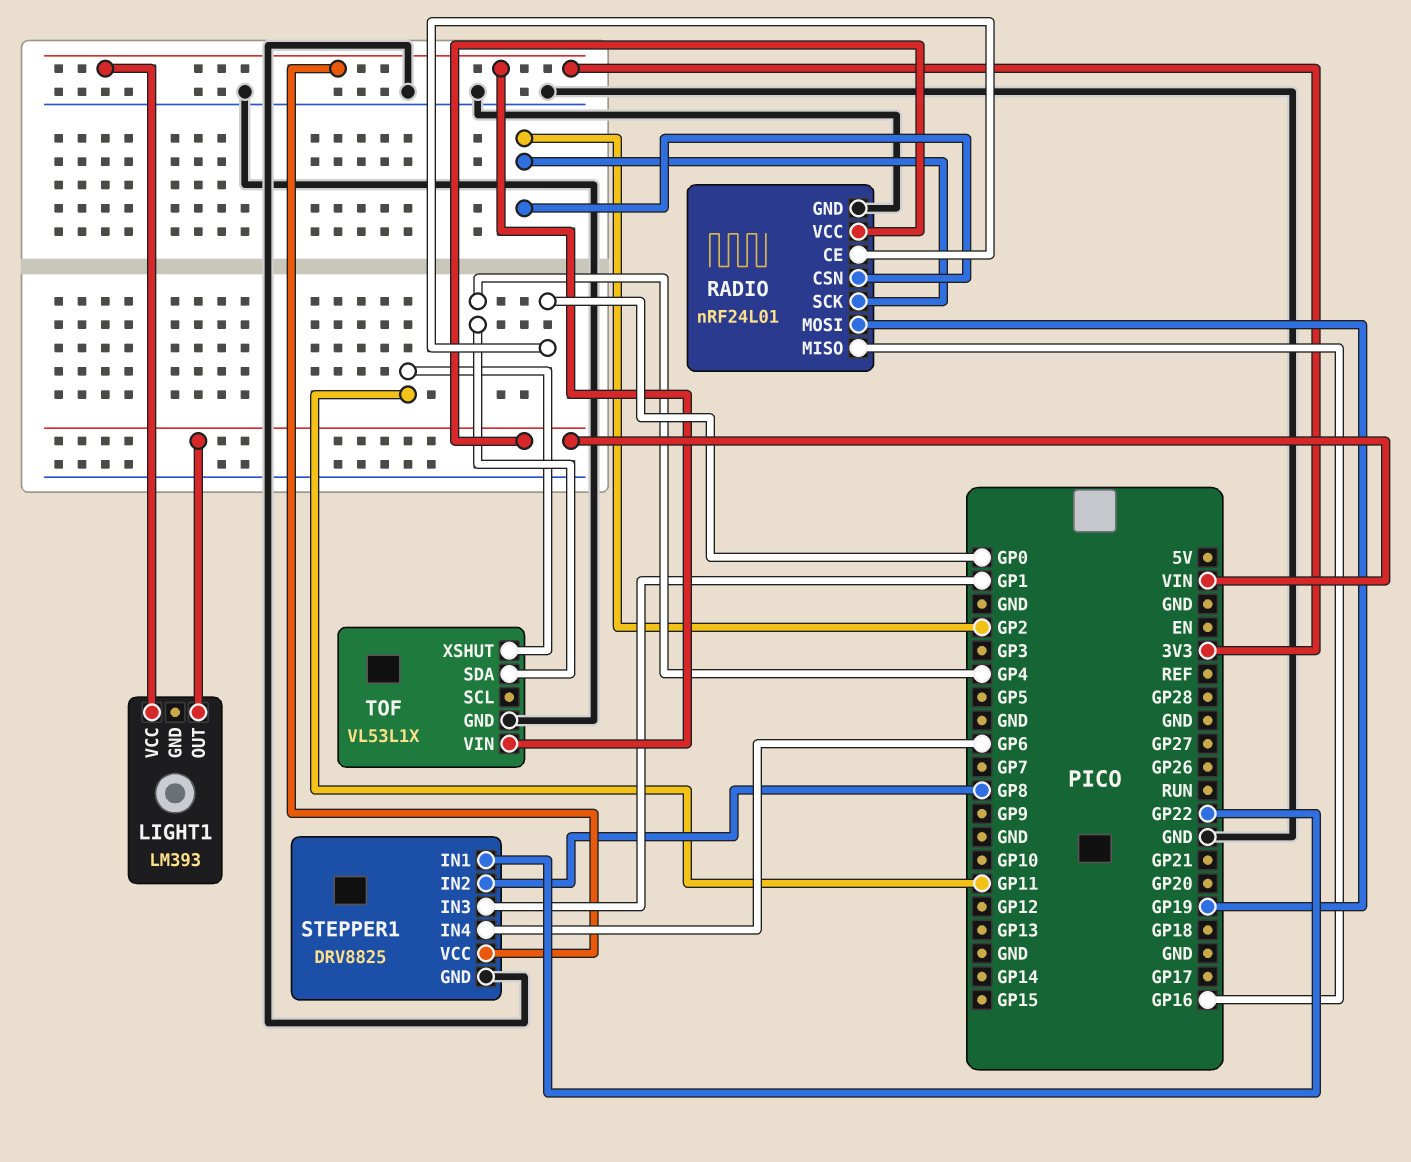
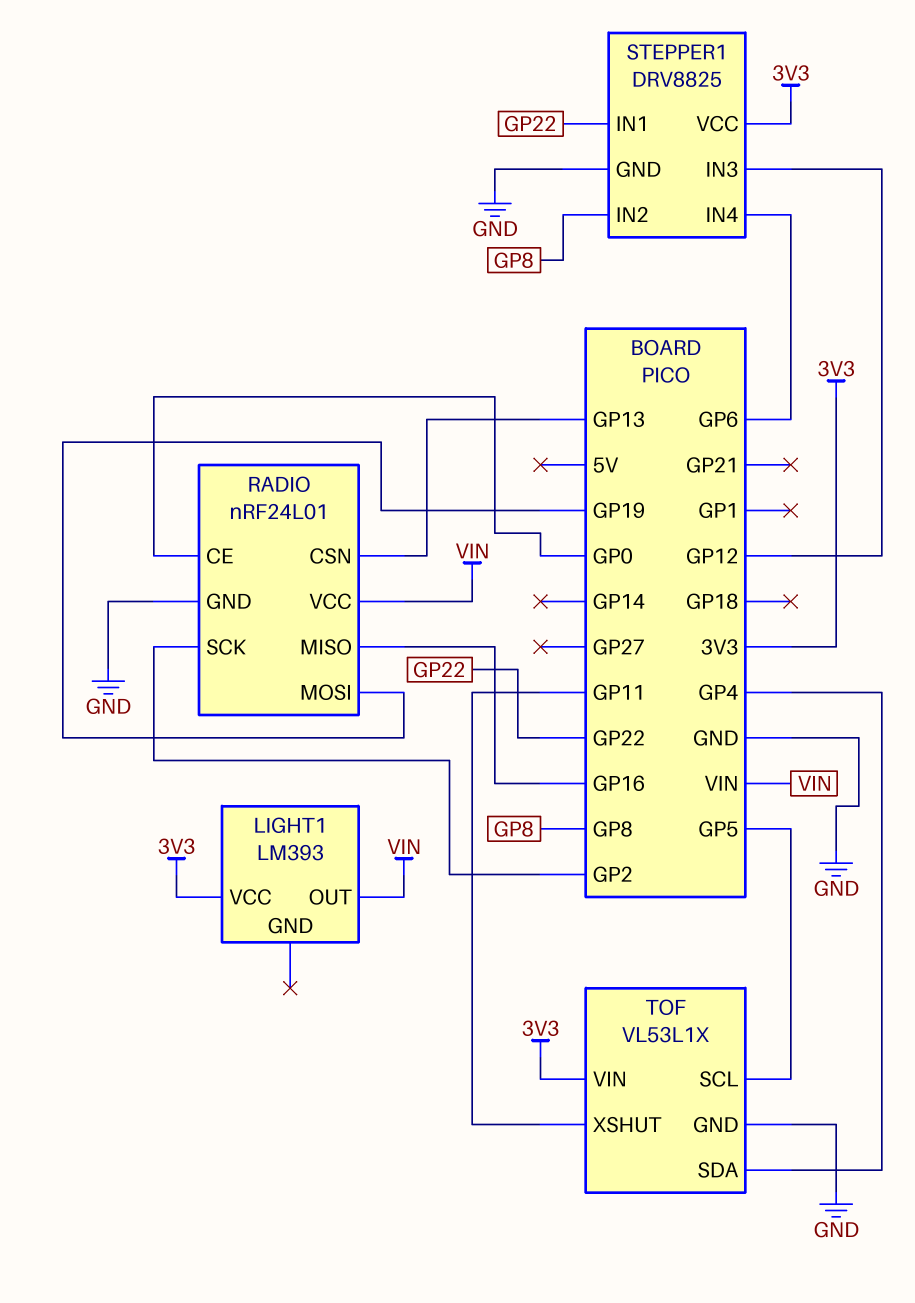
RADIO pin CSN: GP2 -> GP13
STEPPER1 pin IN3: GP1 -> GP12
TOF pin SCL: none -> GP5

